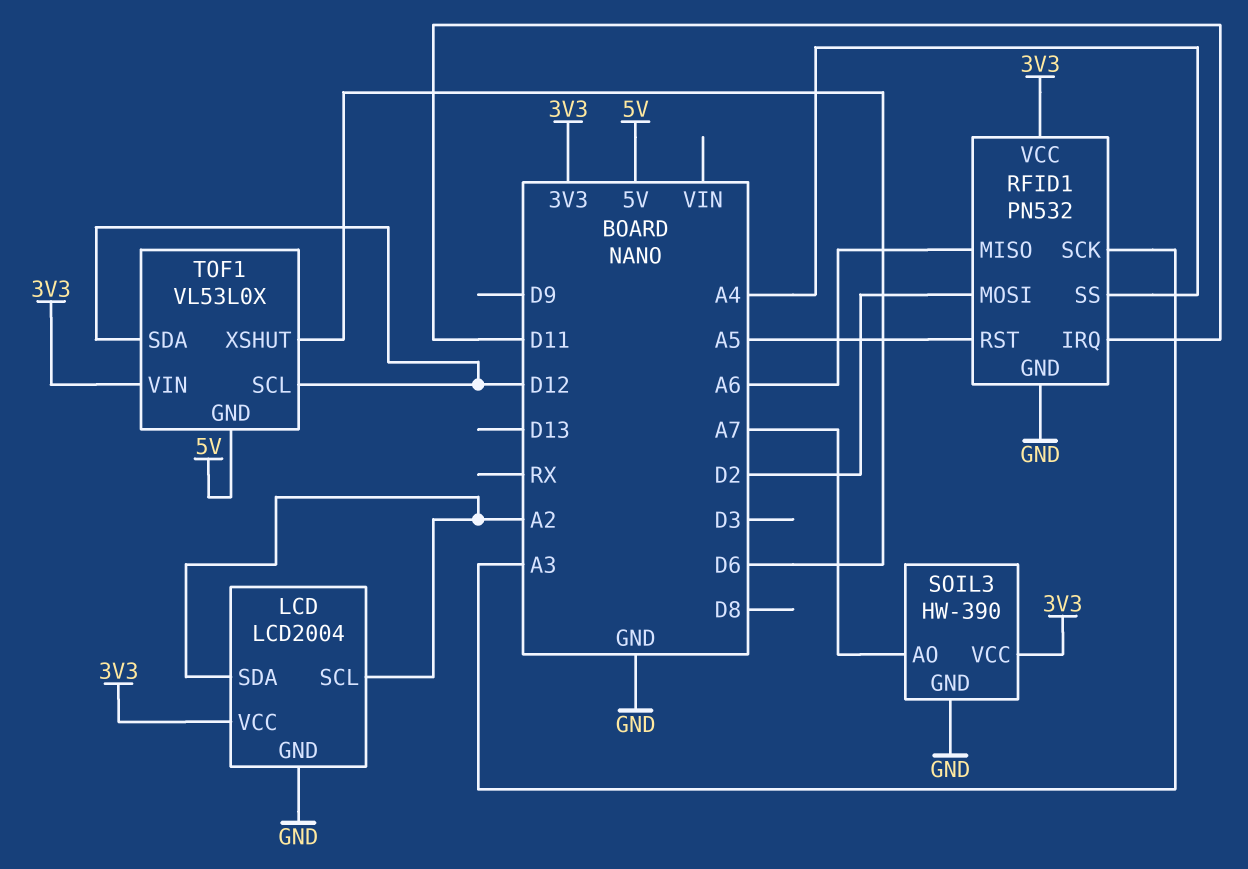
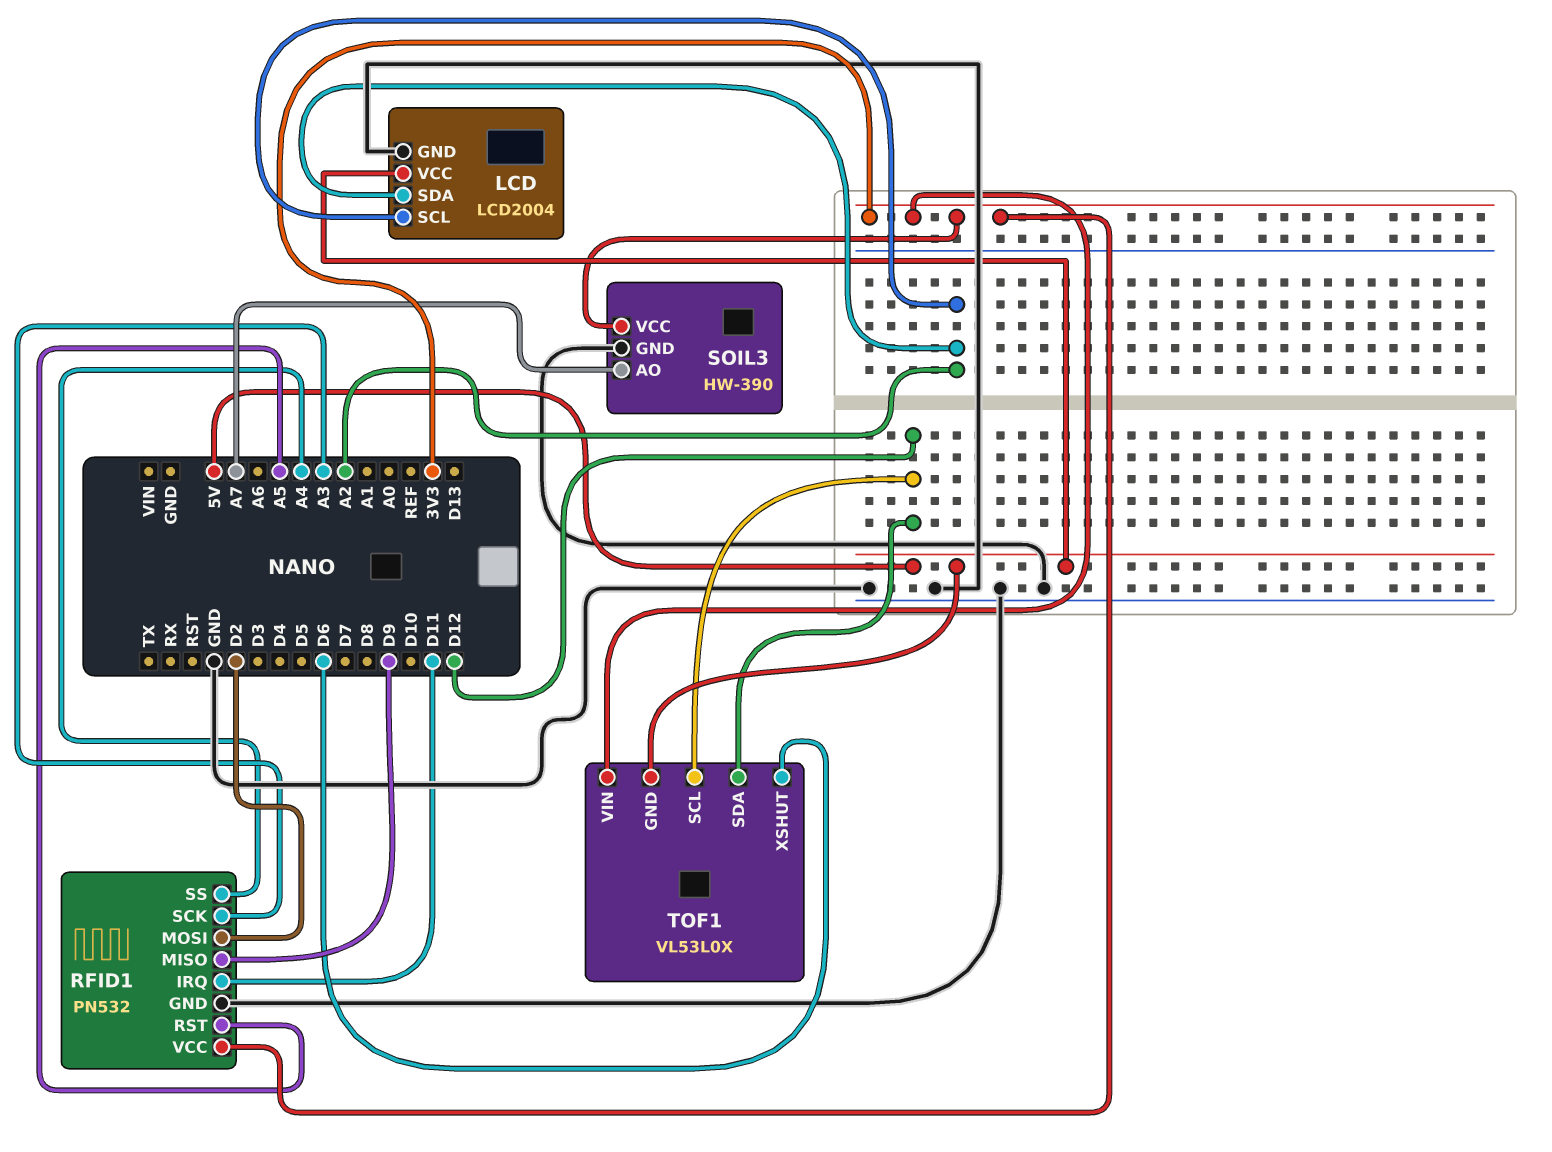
LCD pin VCC: 3V3 -> 5V
RFID1 pin MISO: A6 -> D9

